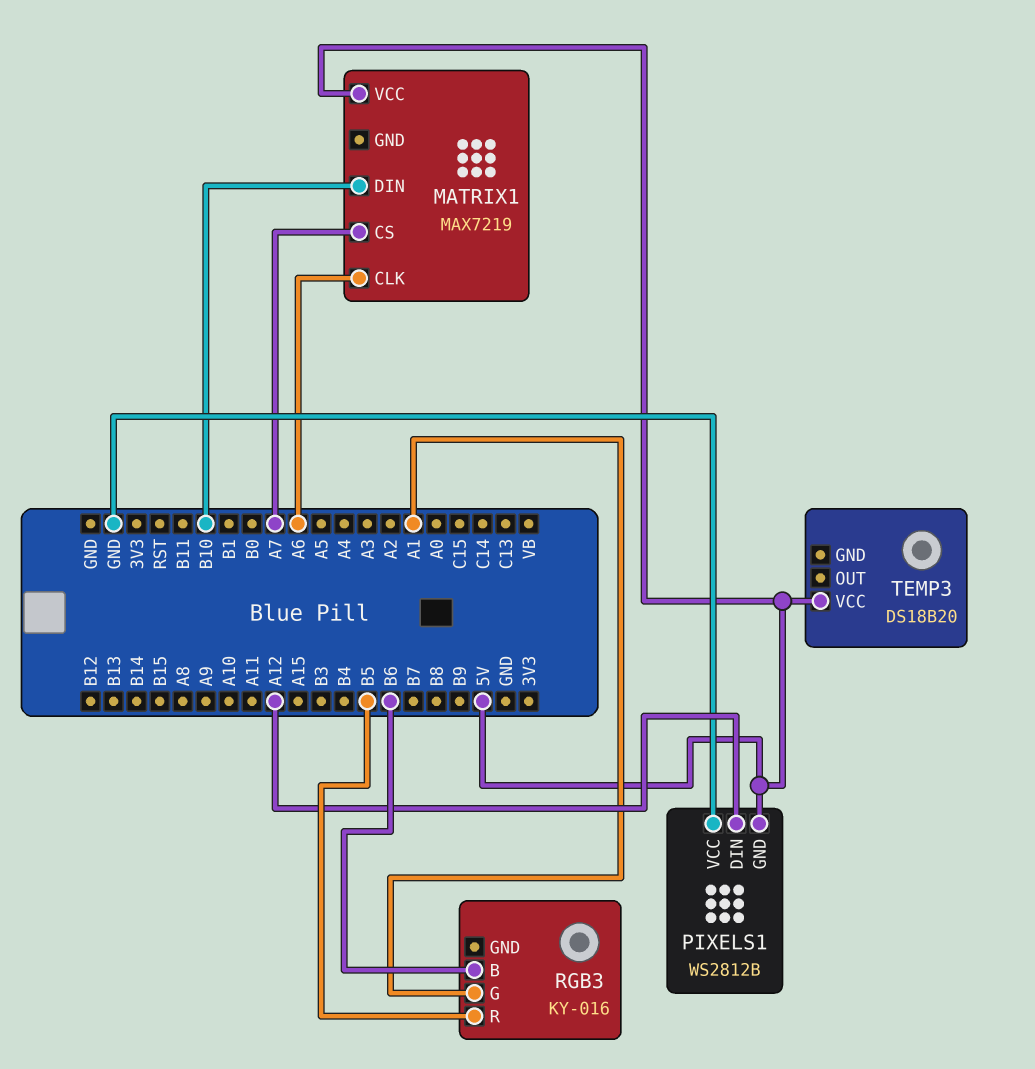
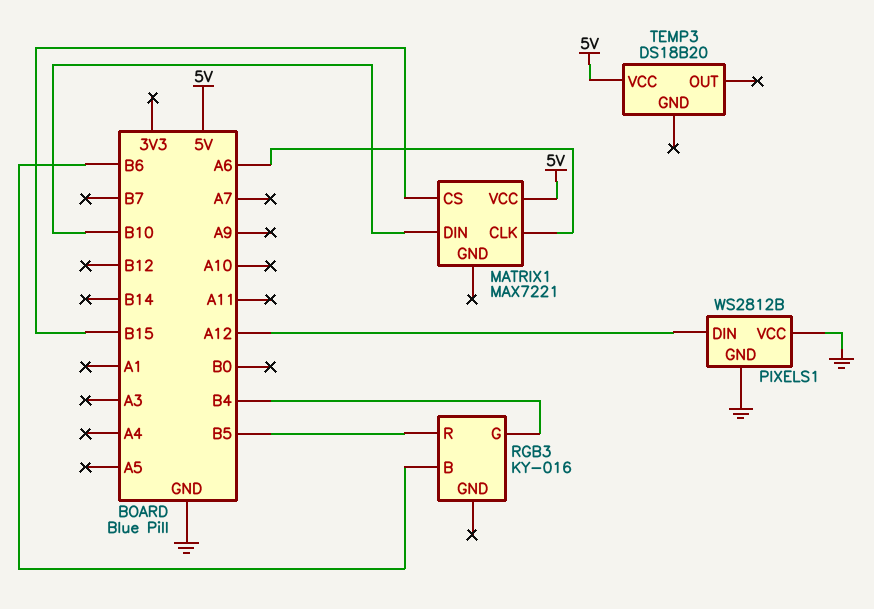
MATRIX1: MAX7219 -> MAX7221
MATRIX1 pin CS: A7 -> B15
PIXELS1 pin GND: 5V -> GND
RGB3 pin G: A1 -> B4

